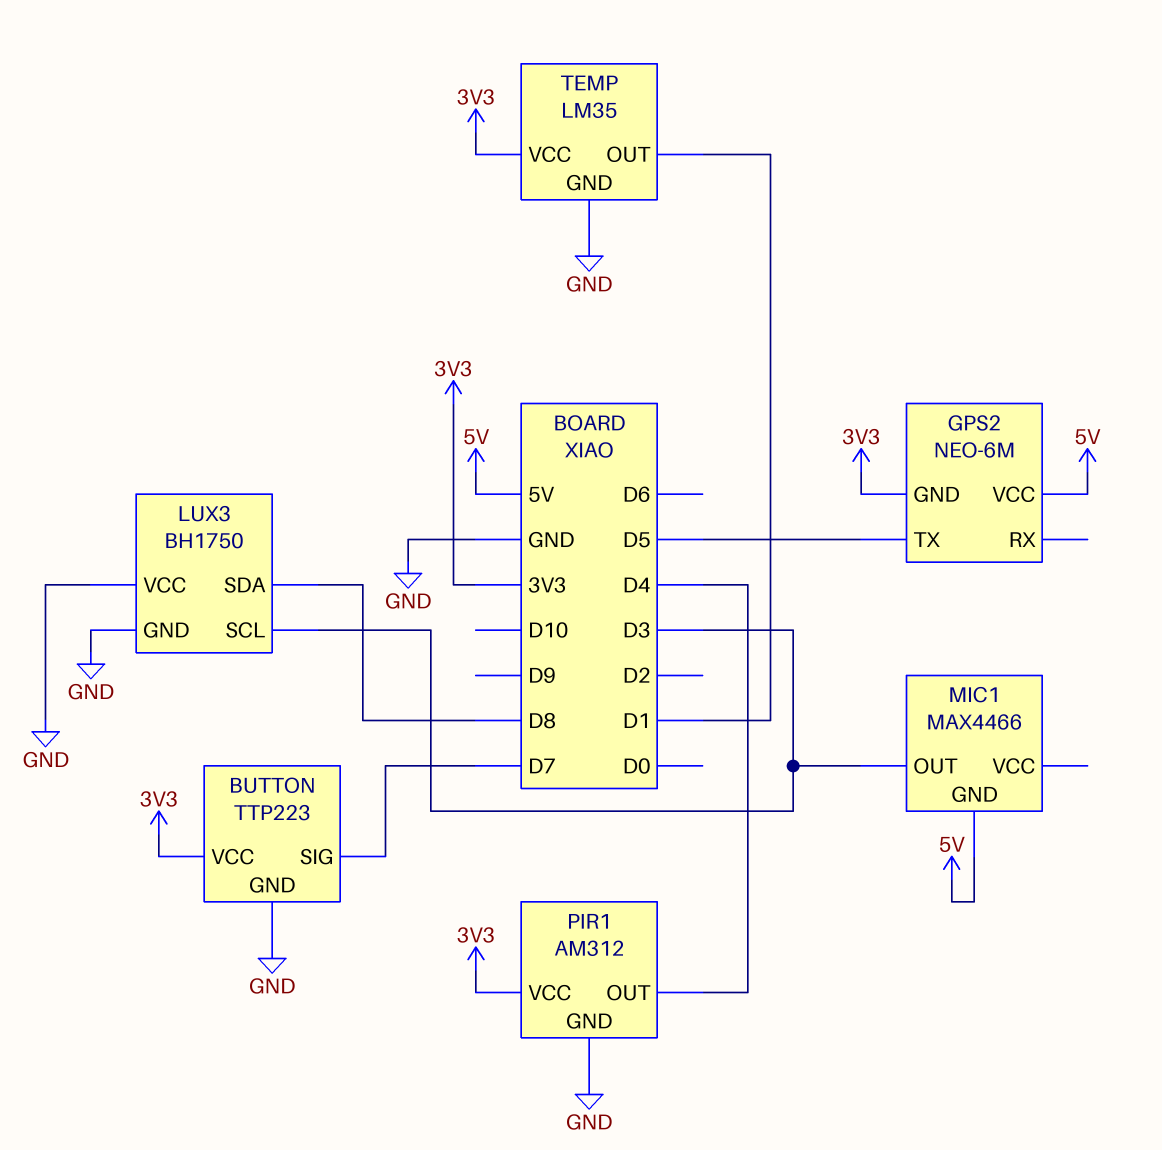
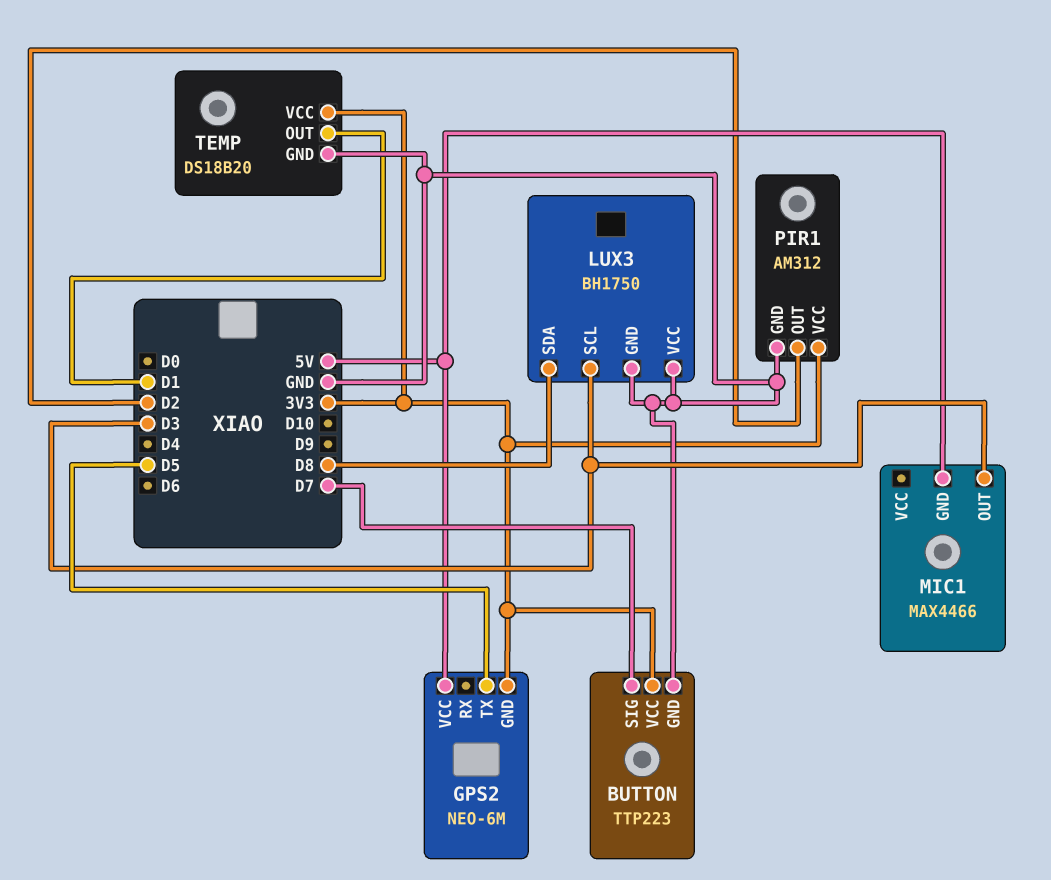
PIR1 pin OUT: D4 -> D2
TEMP: LM35 -> DS18B20

